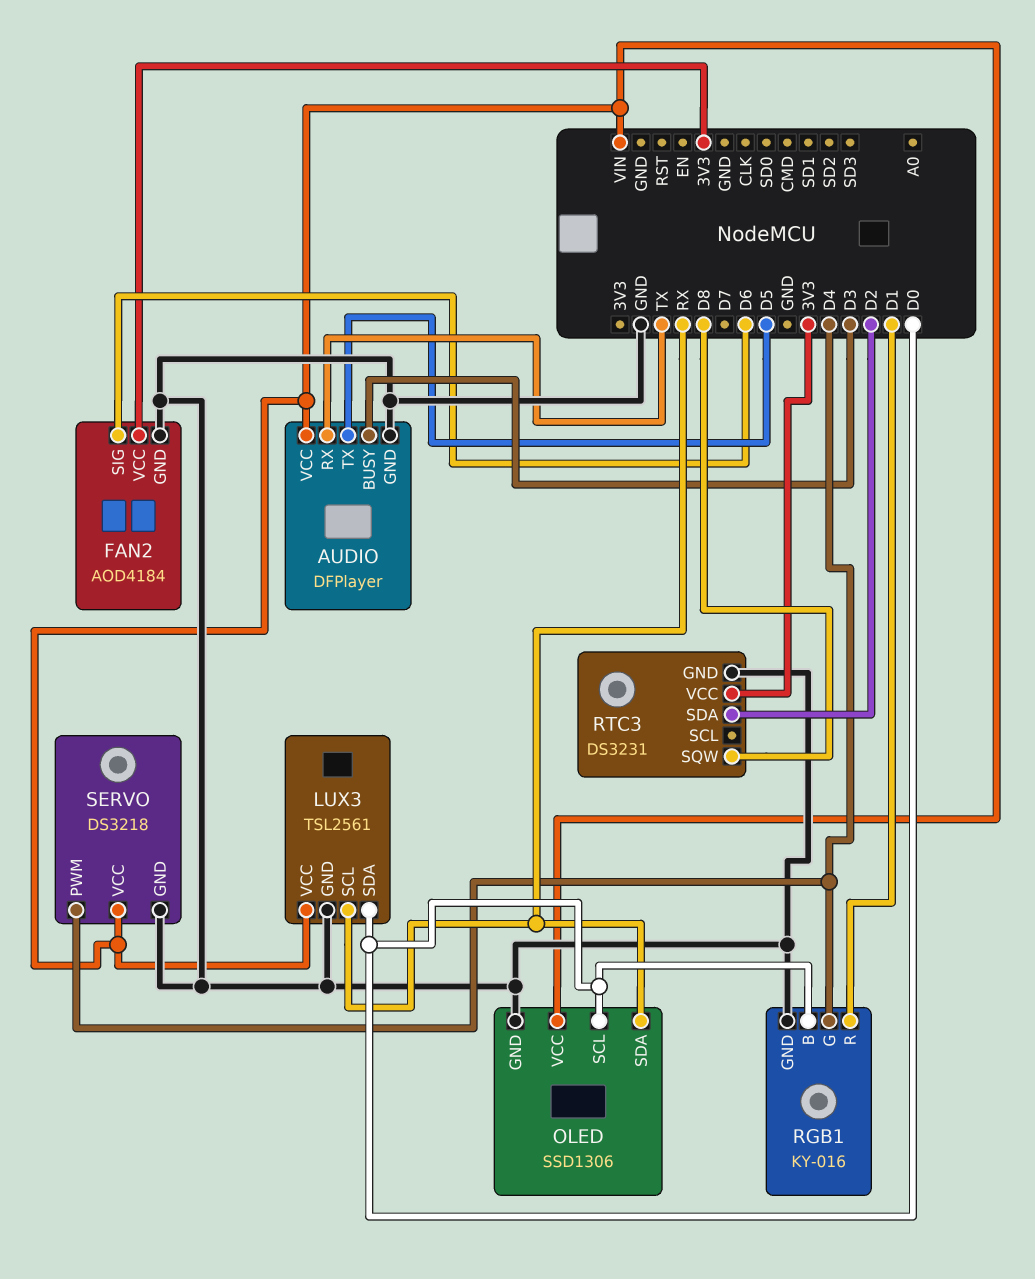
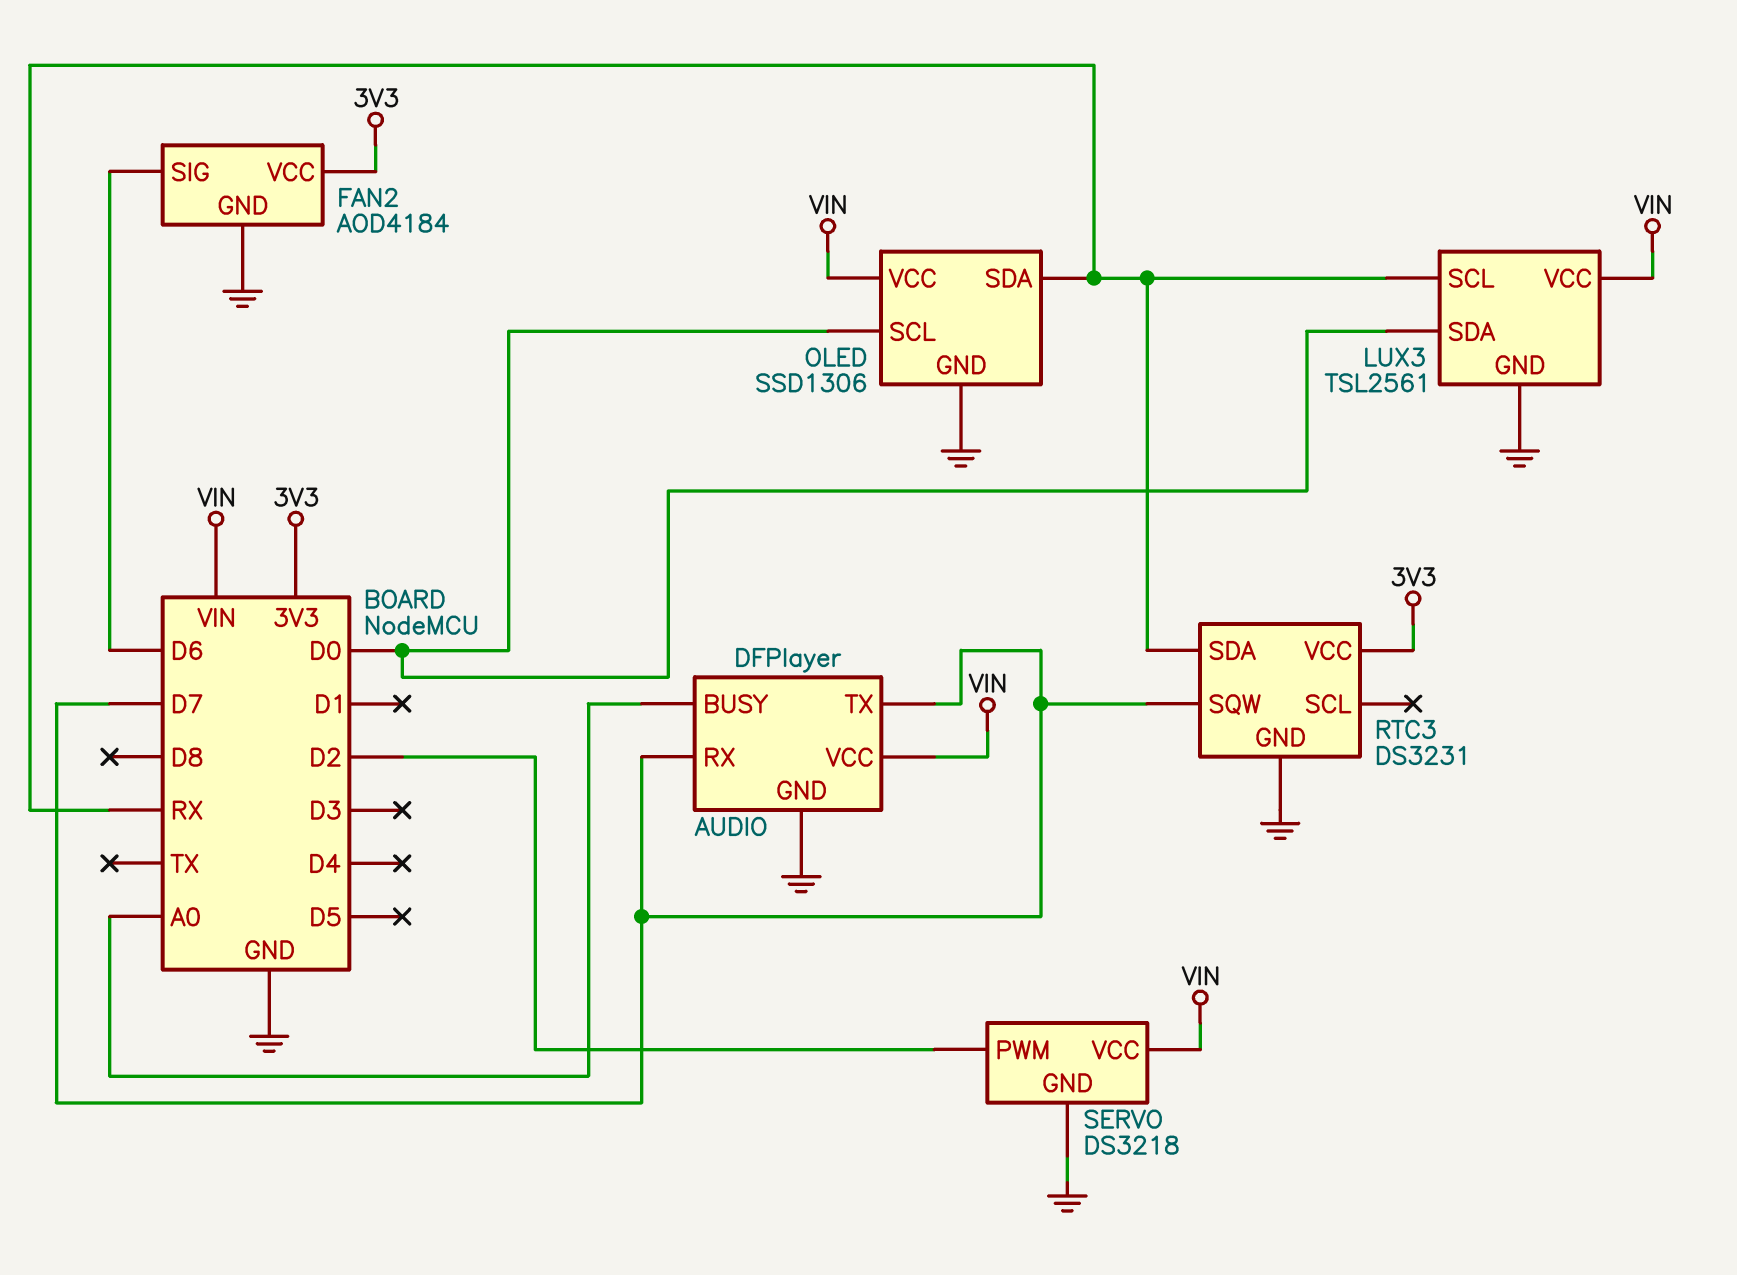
AUDIO pin BUSY: D3 -> A0
AUDIO pin RX: TX -> D7
AUDIO pin TX: D5 -> D7
RGB1: KY-016 -> none
RGB1 pin B: D0 -> none
RGB1 pin G: D4 -> none
RGB1 pin GND: GND -> none
RGB1 pin R: D1 -> none
RTC3 pin SDA: D2 -> RX
RTC3 pin SQW: D8 -> D7
SERVO pin PWM: D4 -> D2

